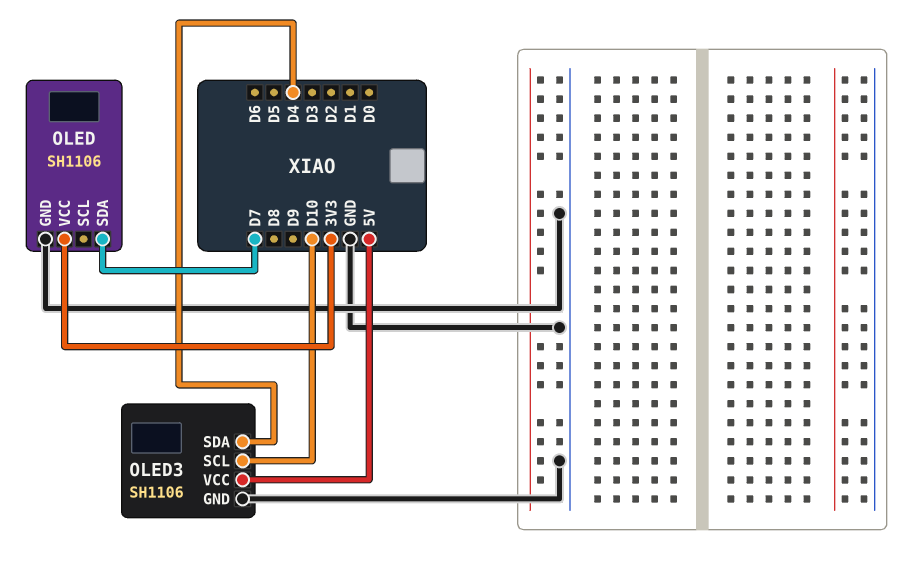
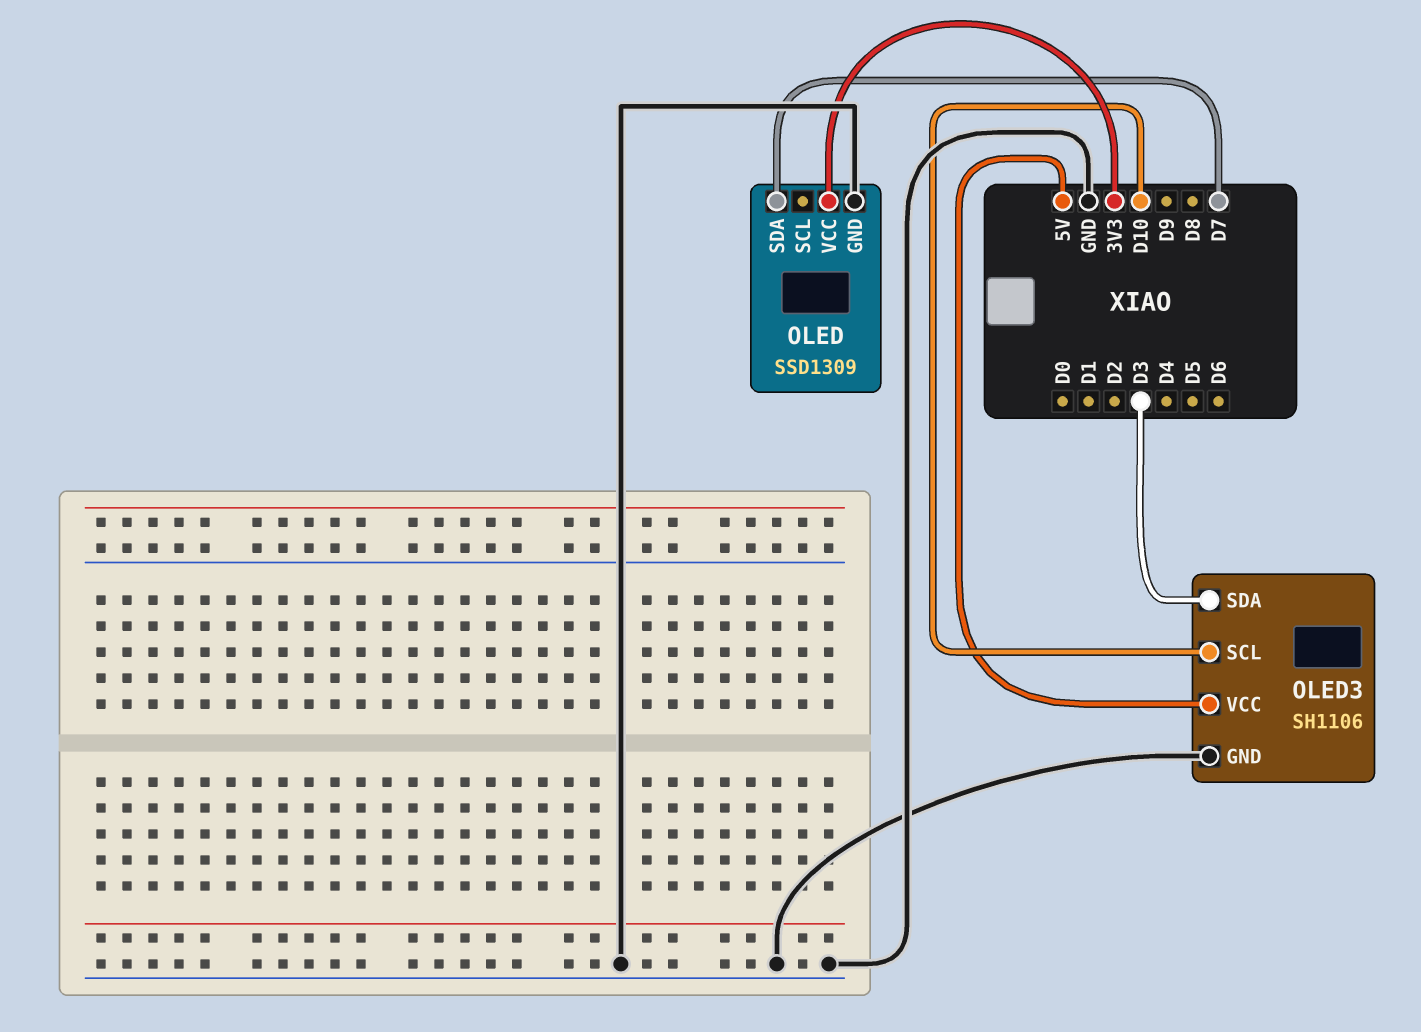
OLED: SH1106 -> SSD1309
OLED3 pin SDA: D4 -> D3

